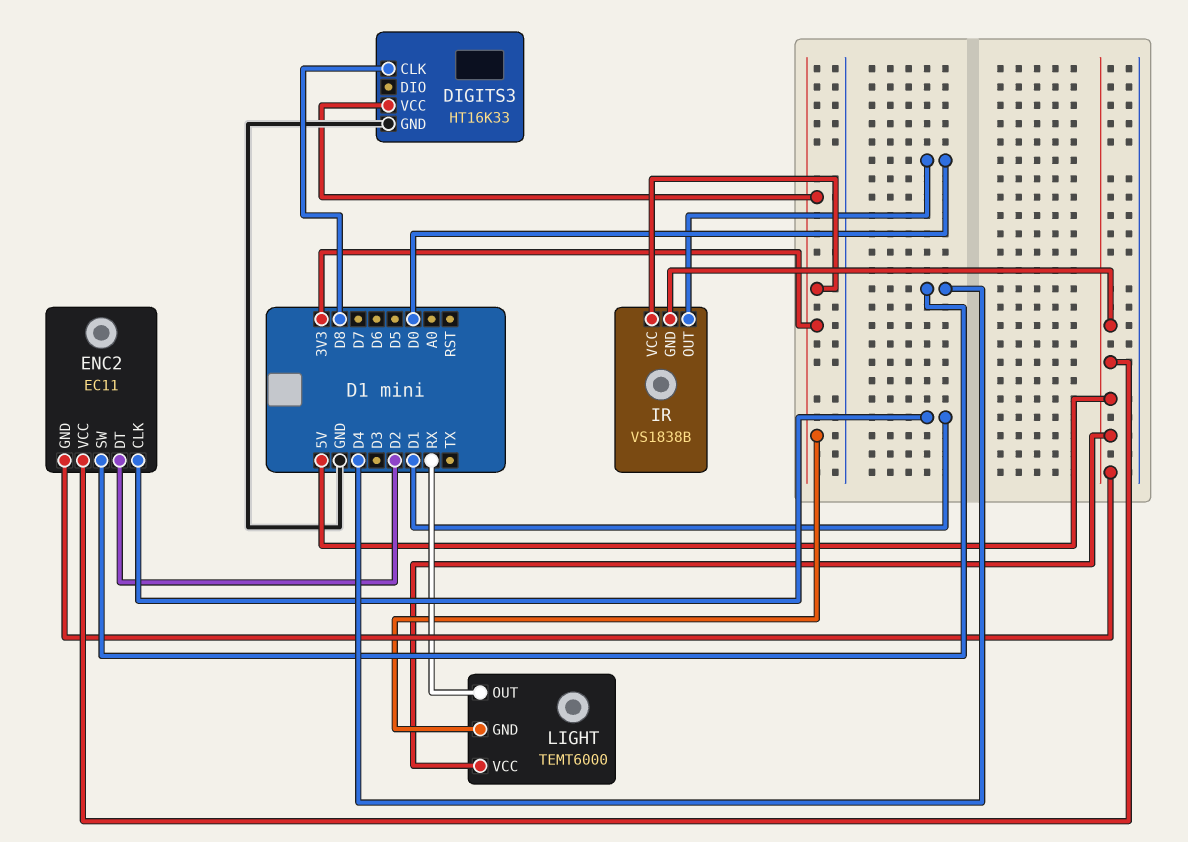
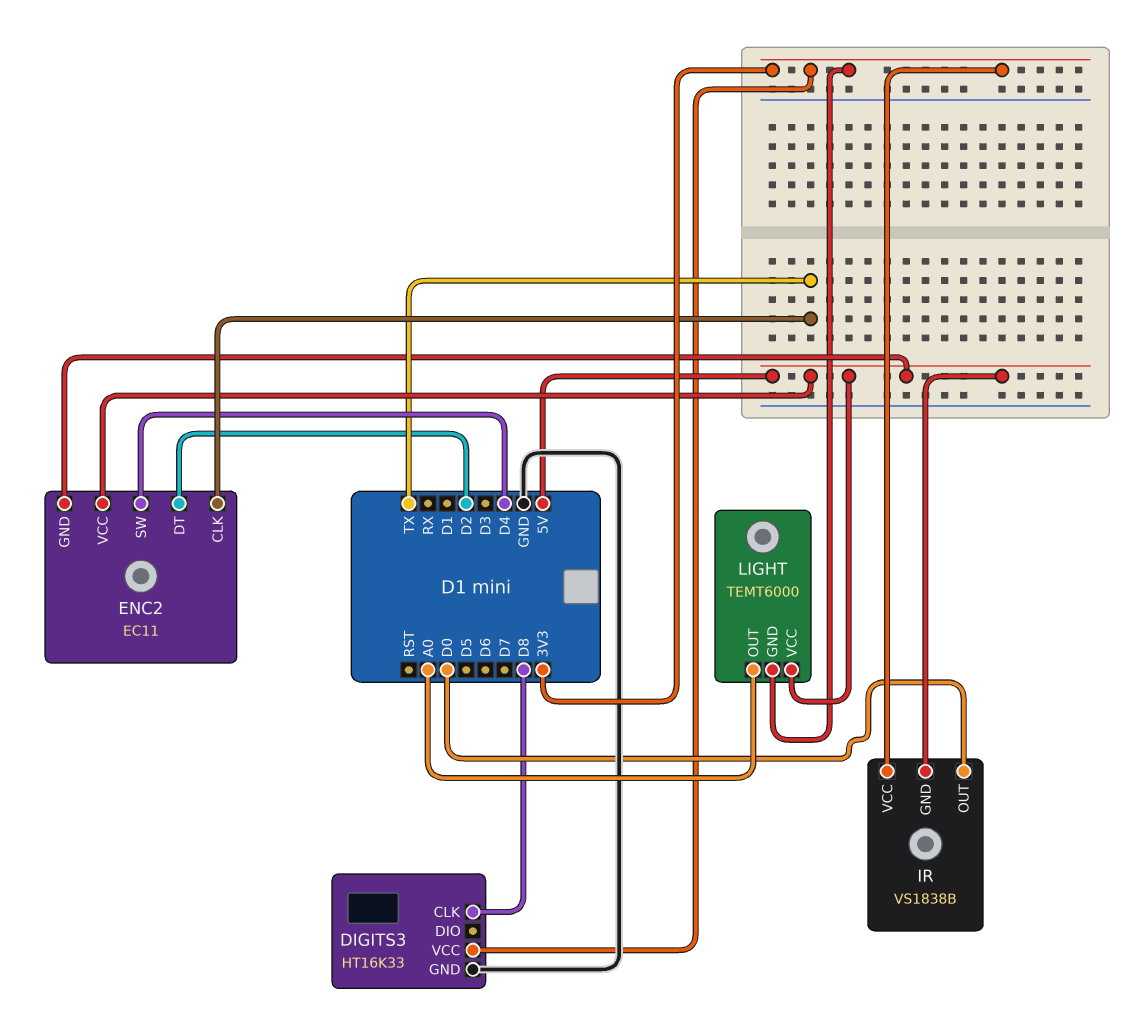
ENC2 pin CLK: D1 -> TX
LIGHT pin OUT: RX -> A0

